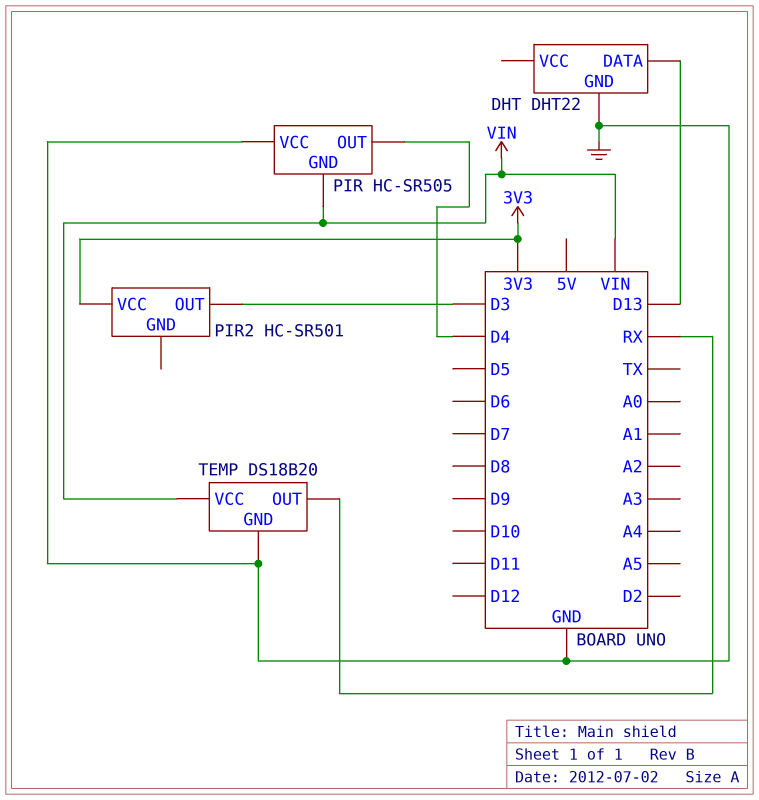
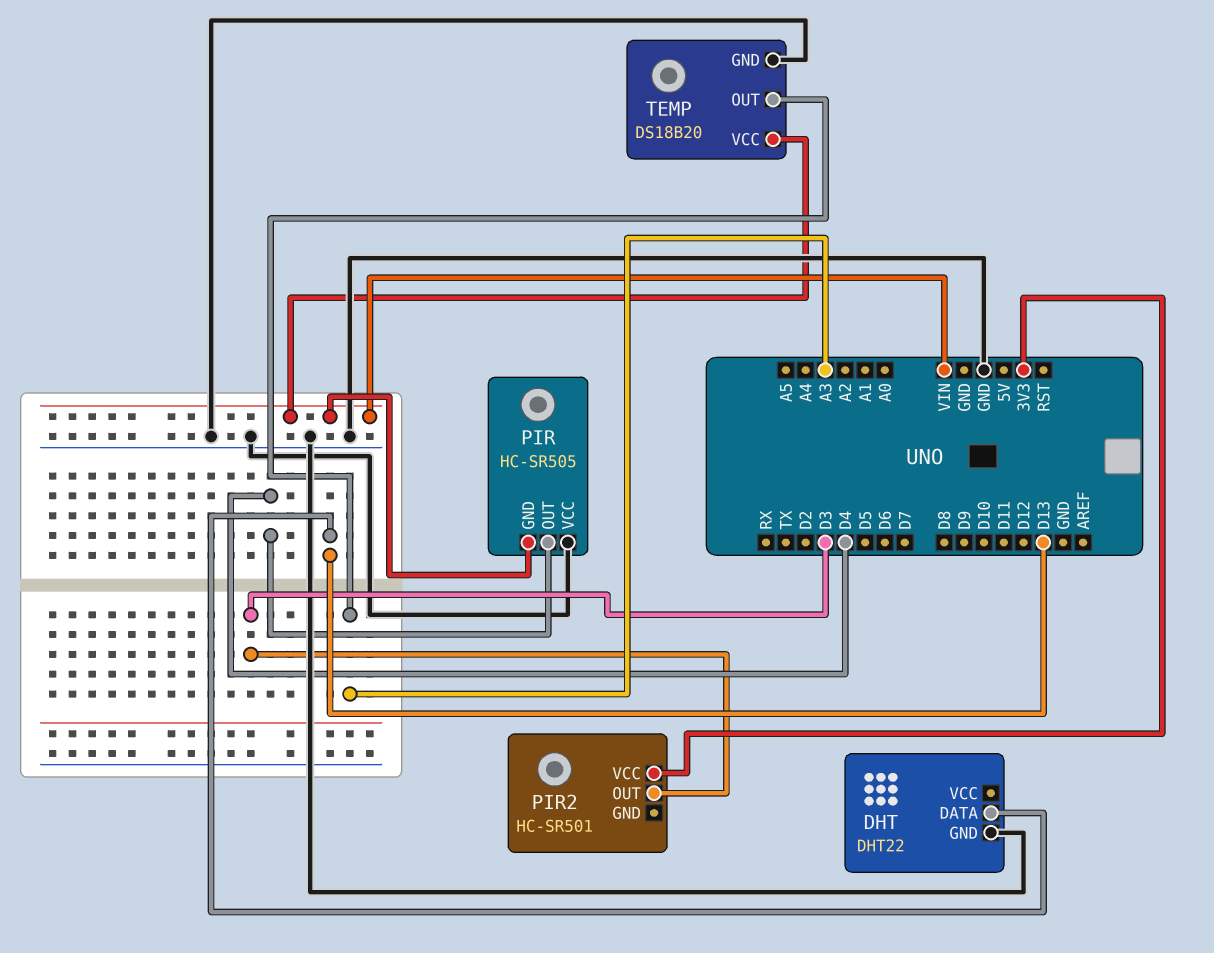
TEMP pin OUT: RX -> A3

